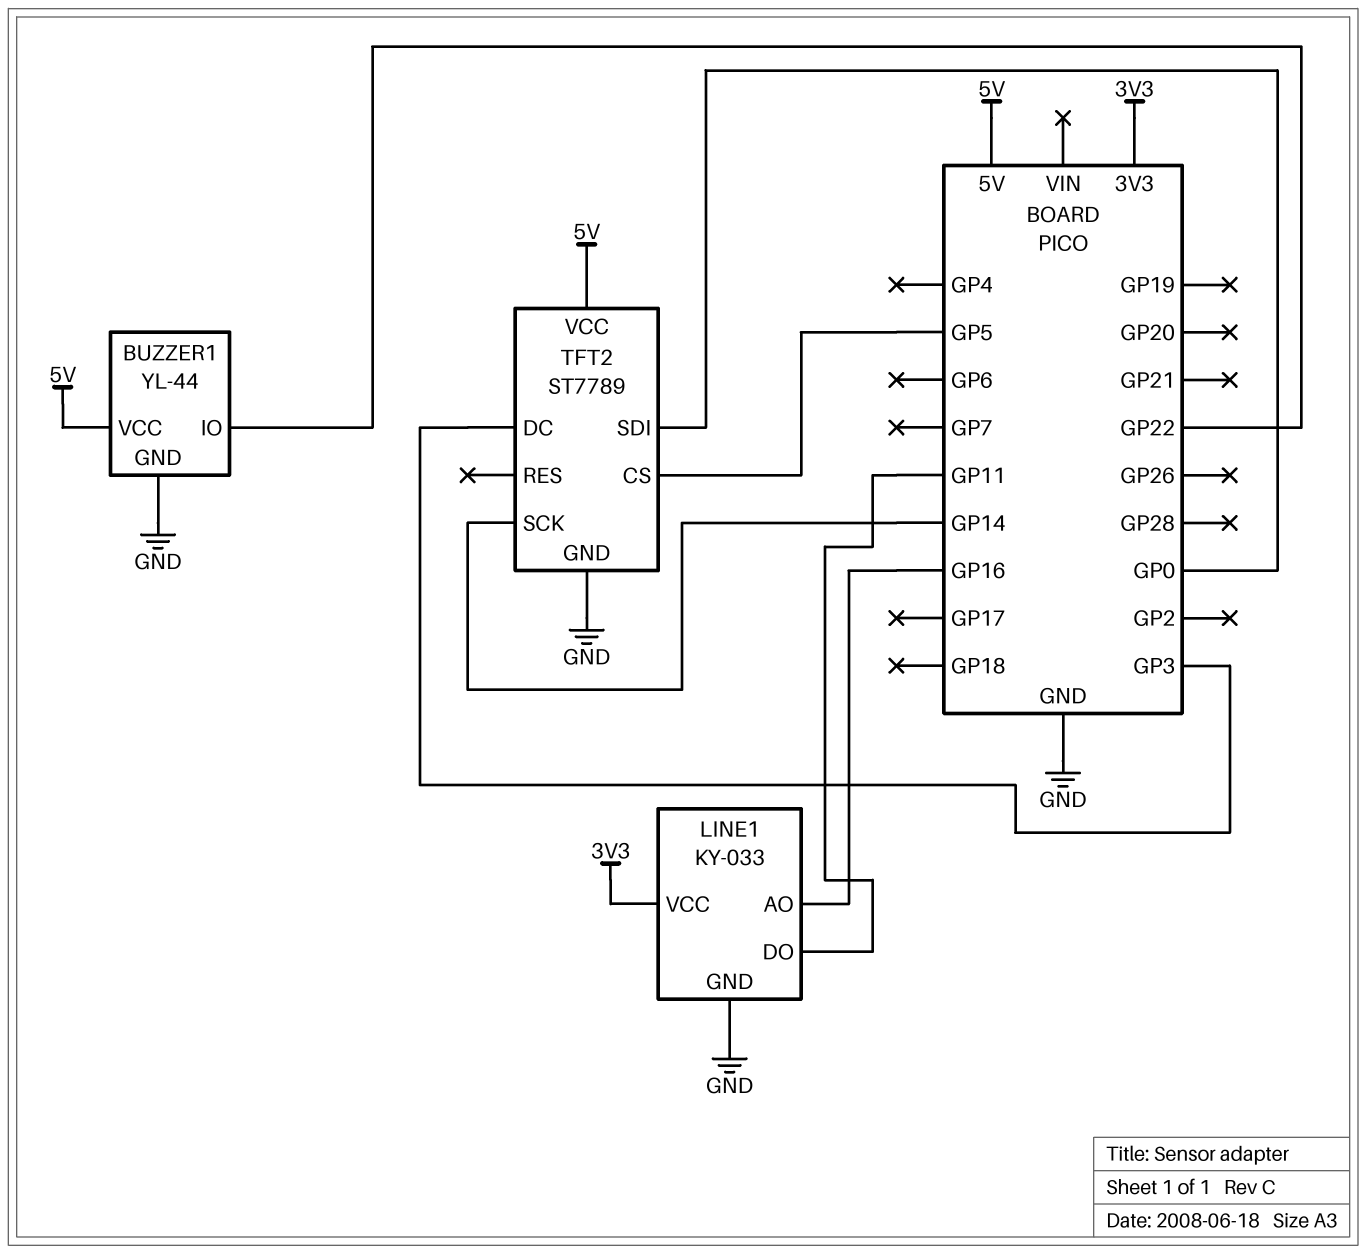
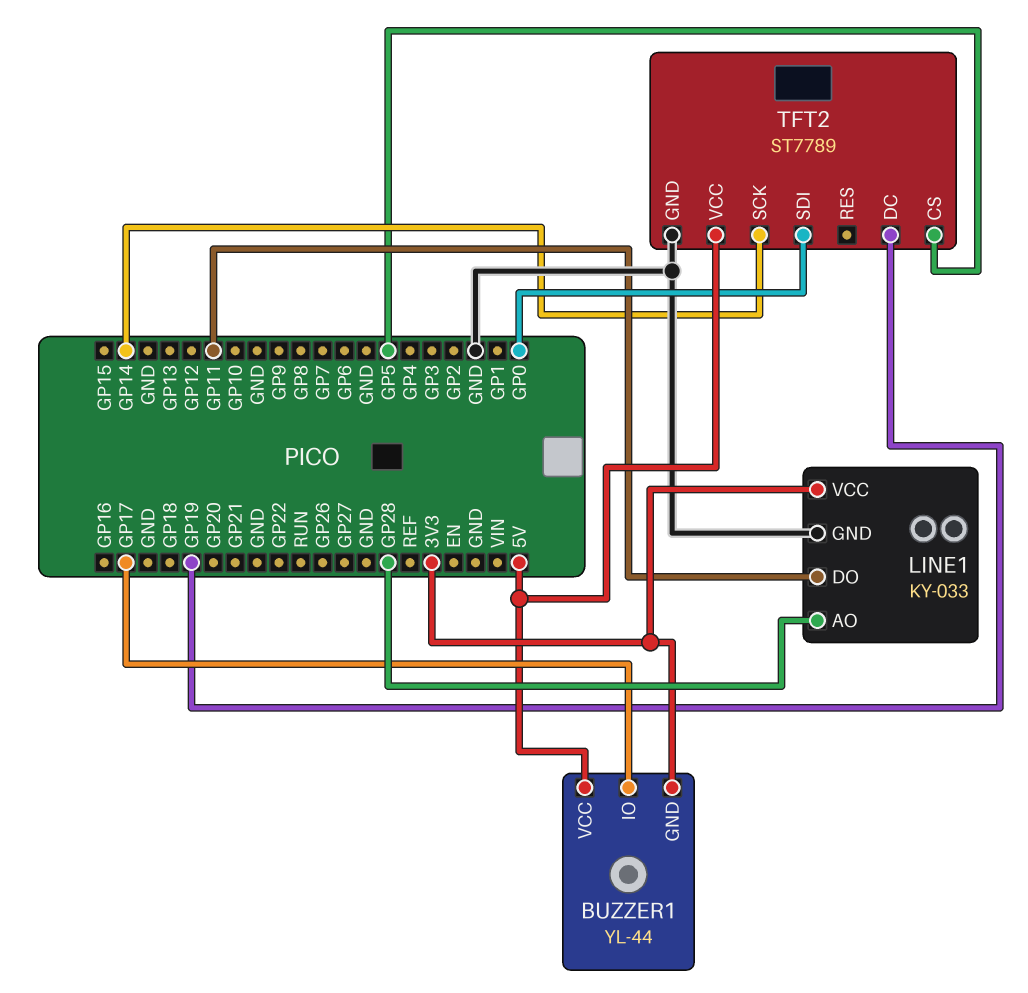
BUZZER1 pin GND: GND -> 3V3
BUZZER1 pin IO: GP22 -> GP17
LINE1 pin AO: GP16 -> GP28
TFT2 pin DC: GP3 -> GP19

